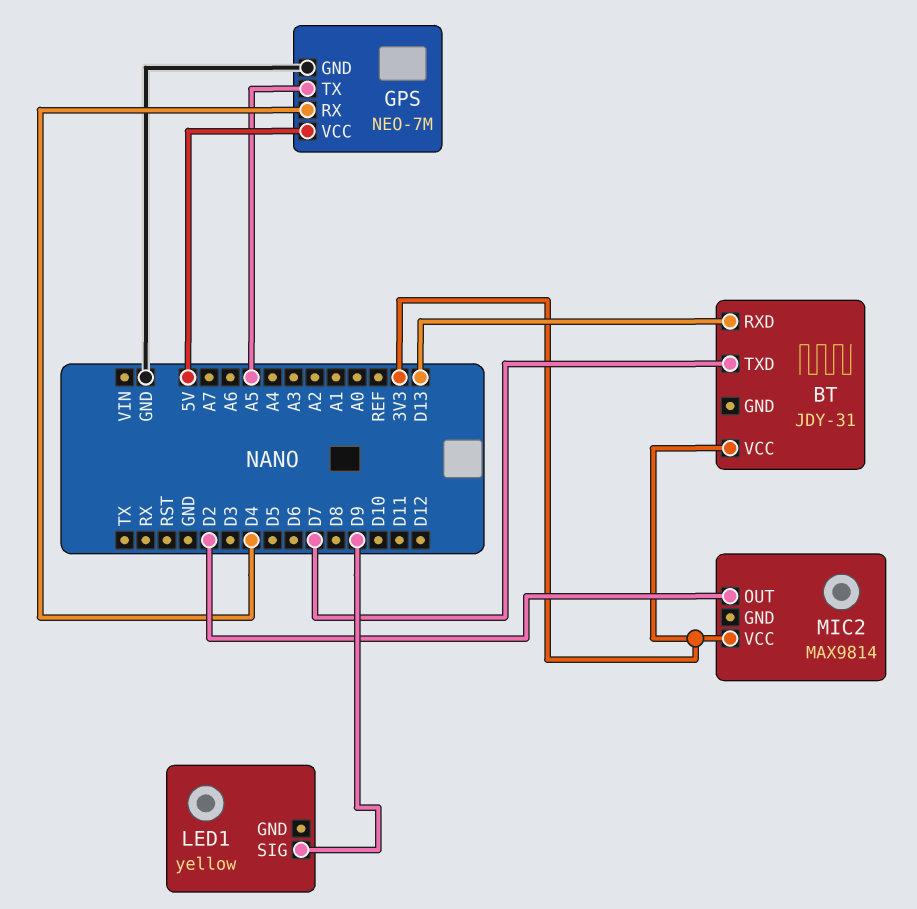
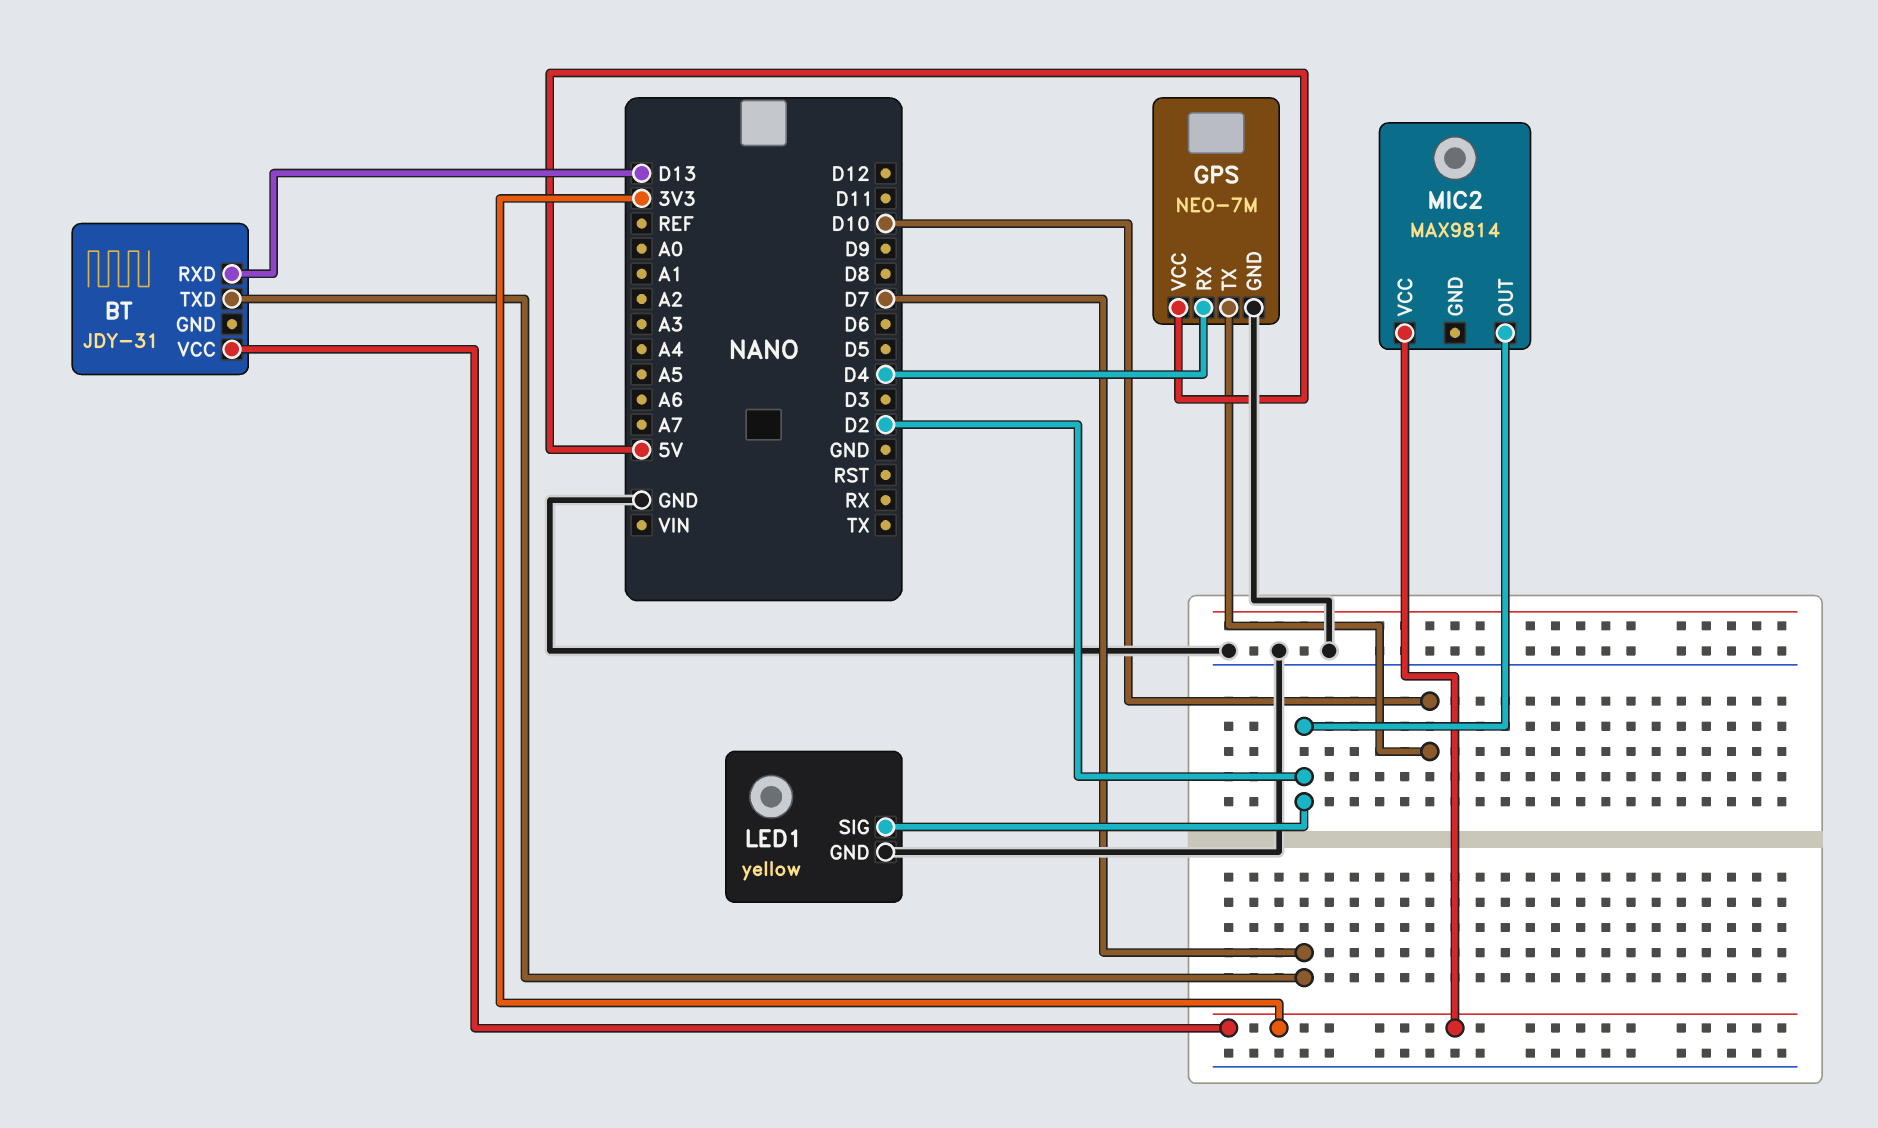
GPS pin TX: A5 -> D10
LED1 pin GND: none -> GND
LED1 pin SIG: D9 -> D2

